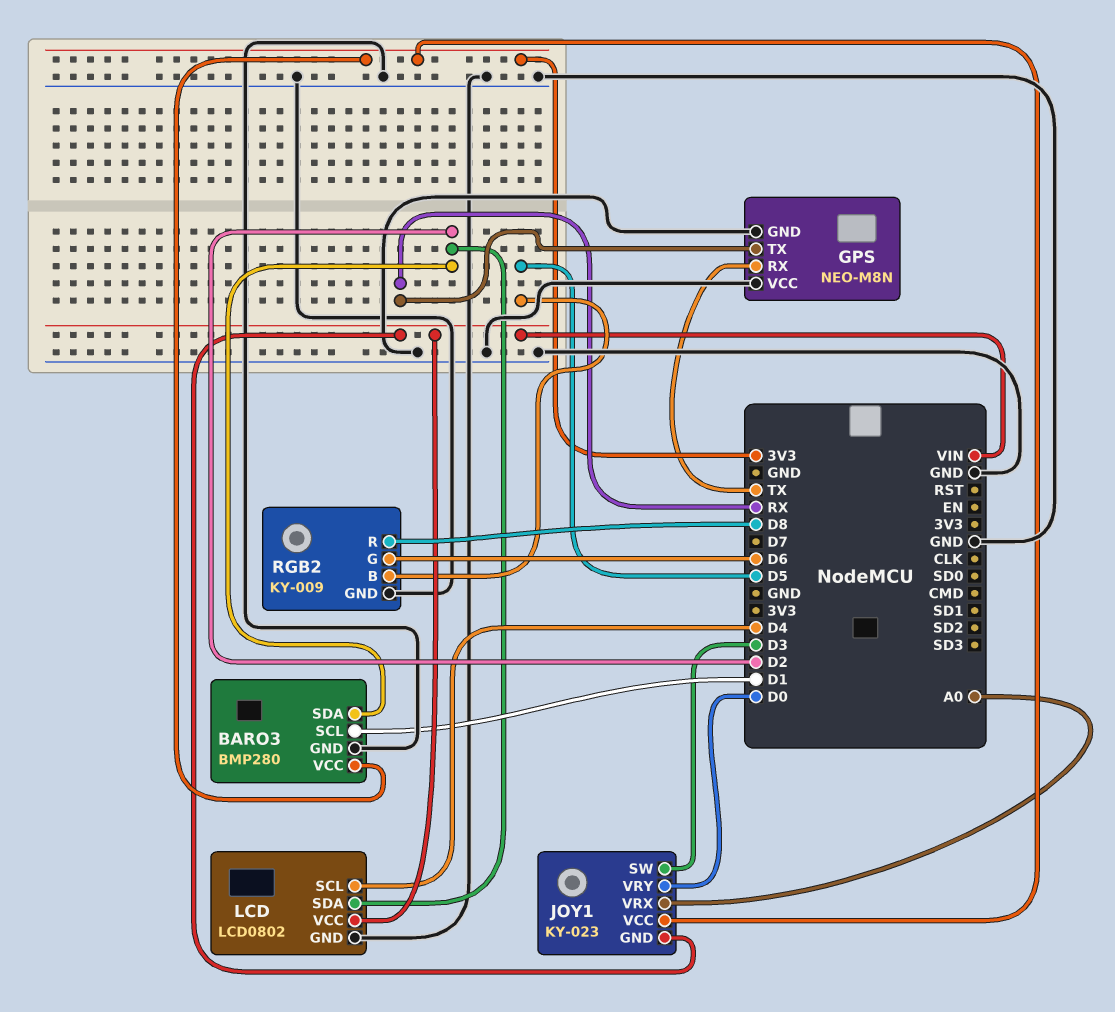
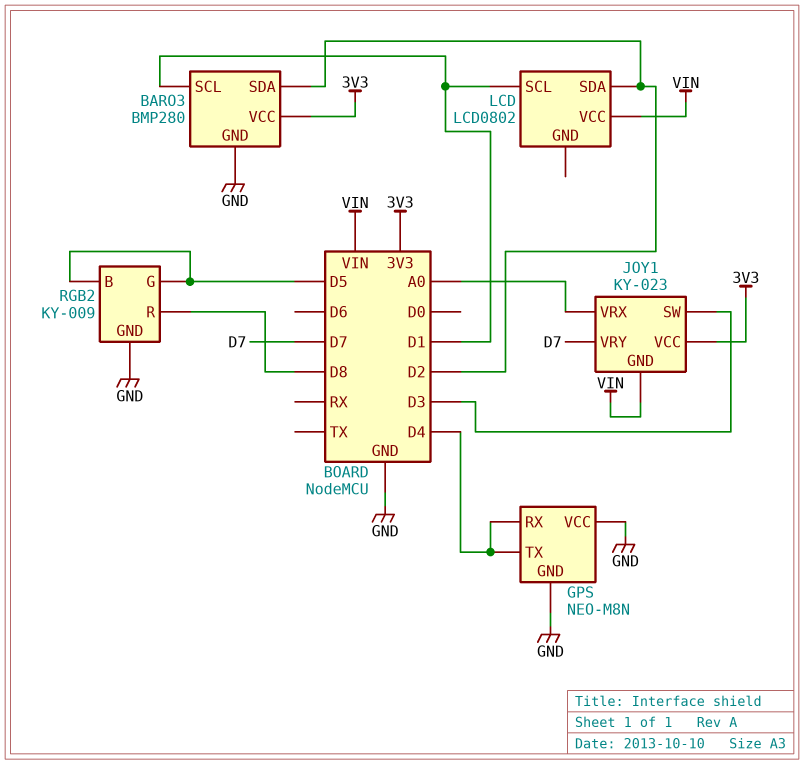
GPS pin RX: TX -> D4
GPS pin TX: RX -> D4
JOY1 pin VRY: D0 -> D7
LCD pin GND: GND -> none
LCD pin SCL: D4 -> D1
RGB2 pin G: D6 -> D5

